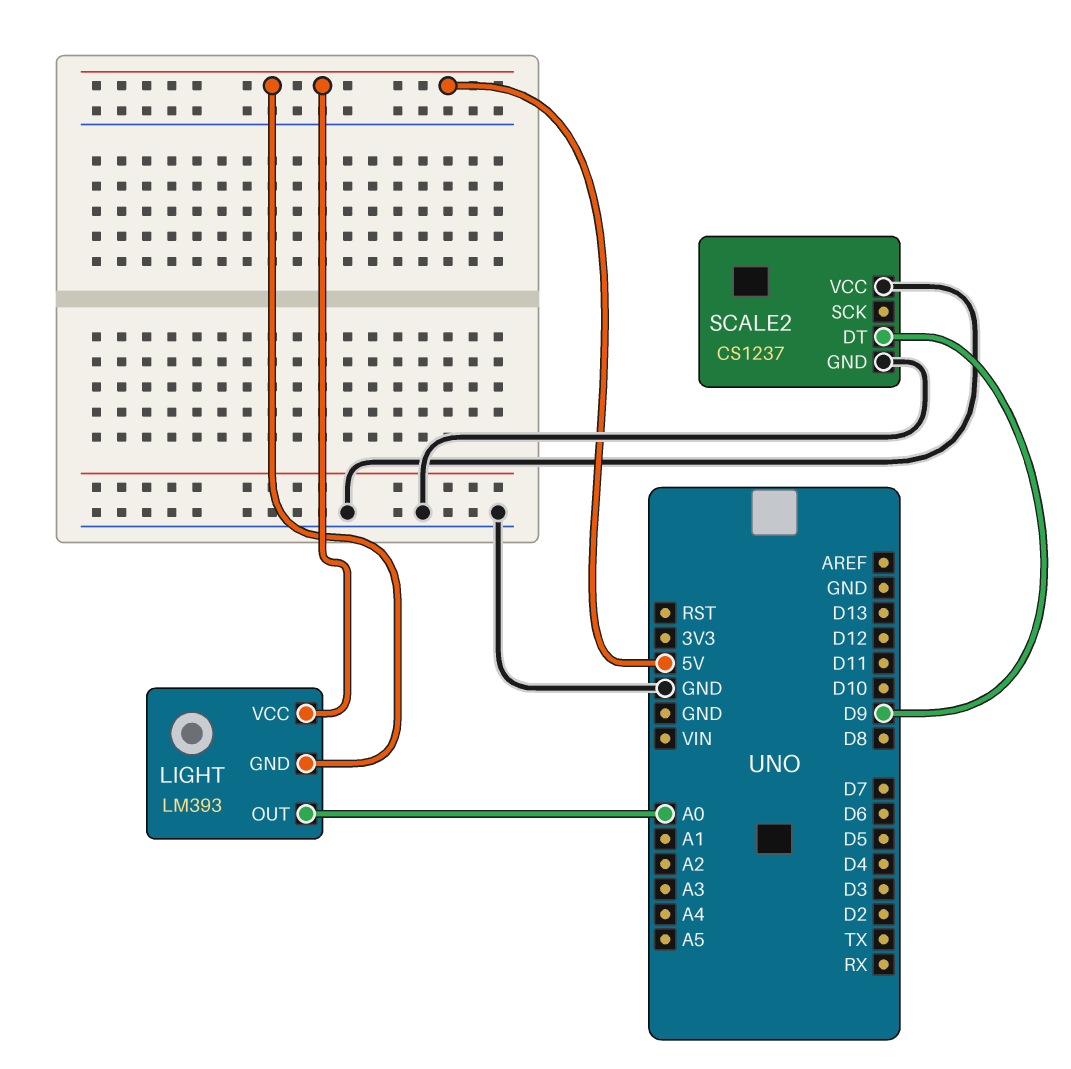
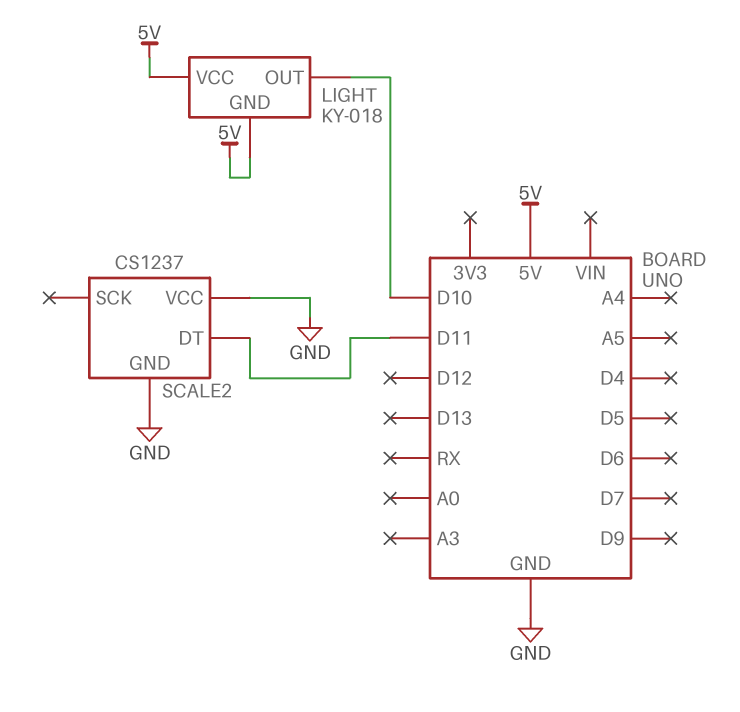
LIGHT: LM393 -> KY-018
LIGHT pin OUT: A0 -> D10
SCALE2 pin DT: D9 -> D11

